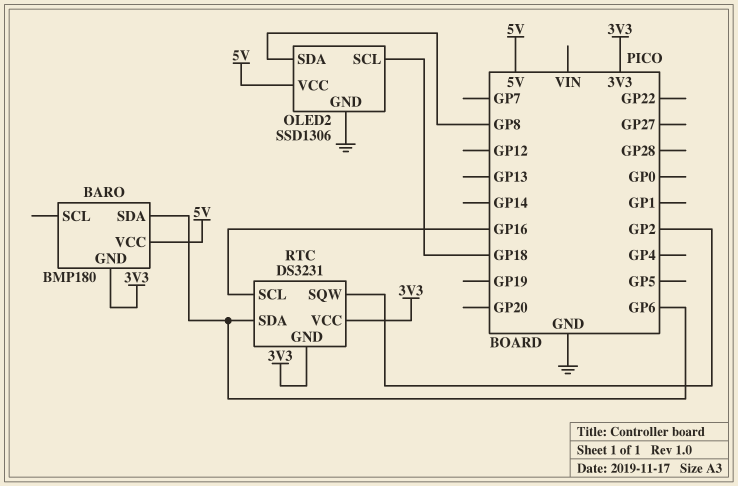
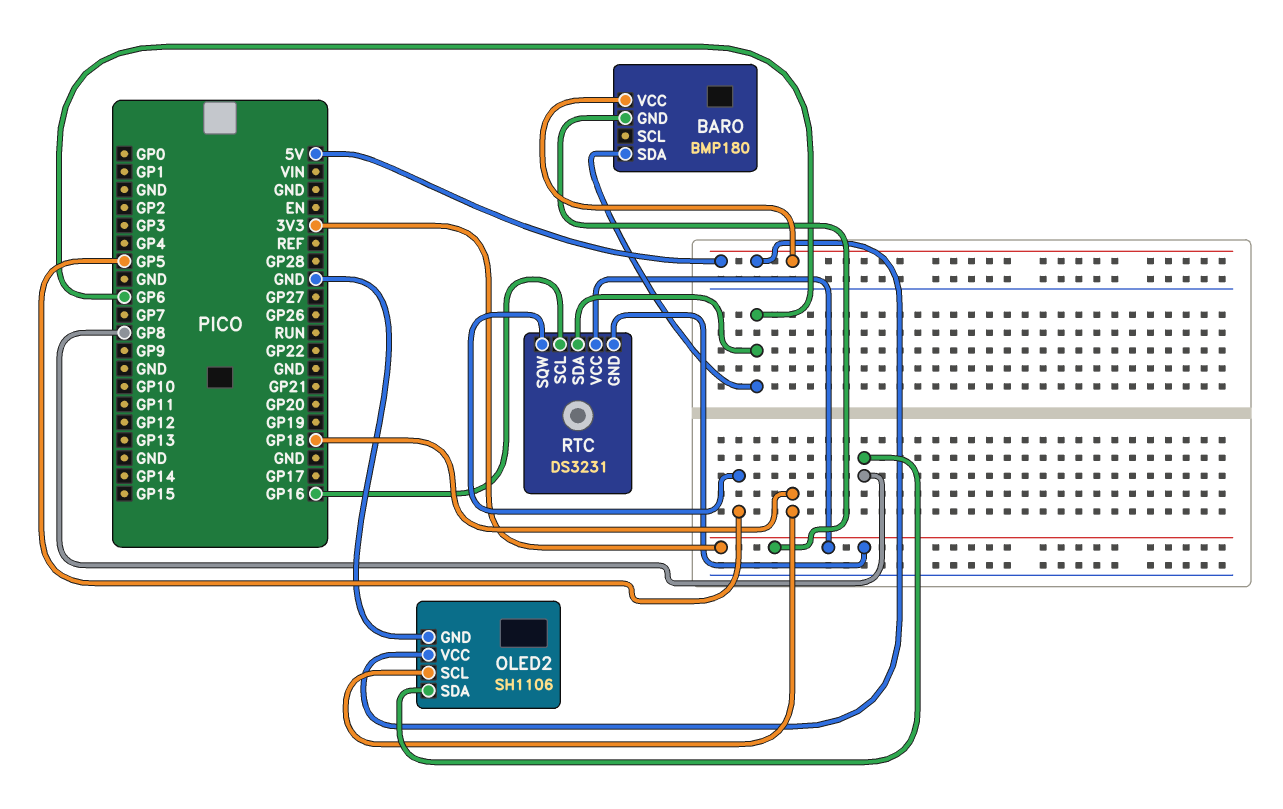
OLED2: SSD1306 -> SH1106
RTC pin SQW: GP2 -> GP5

